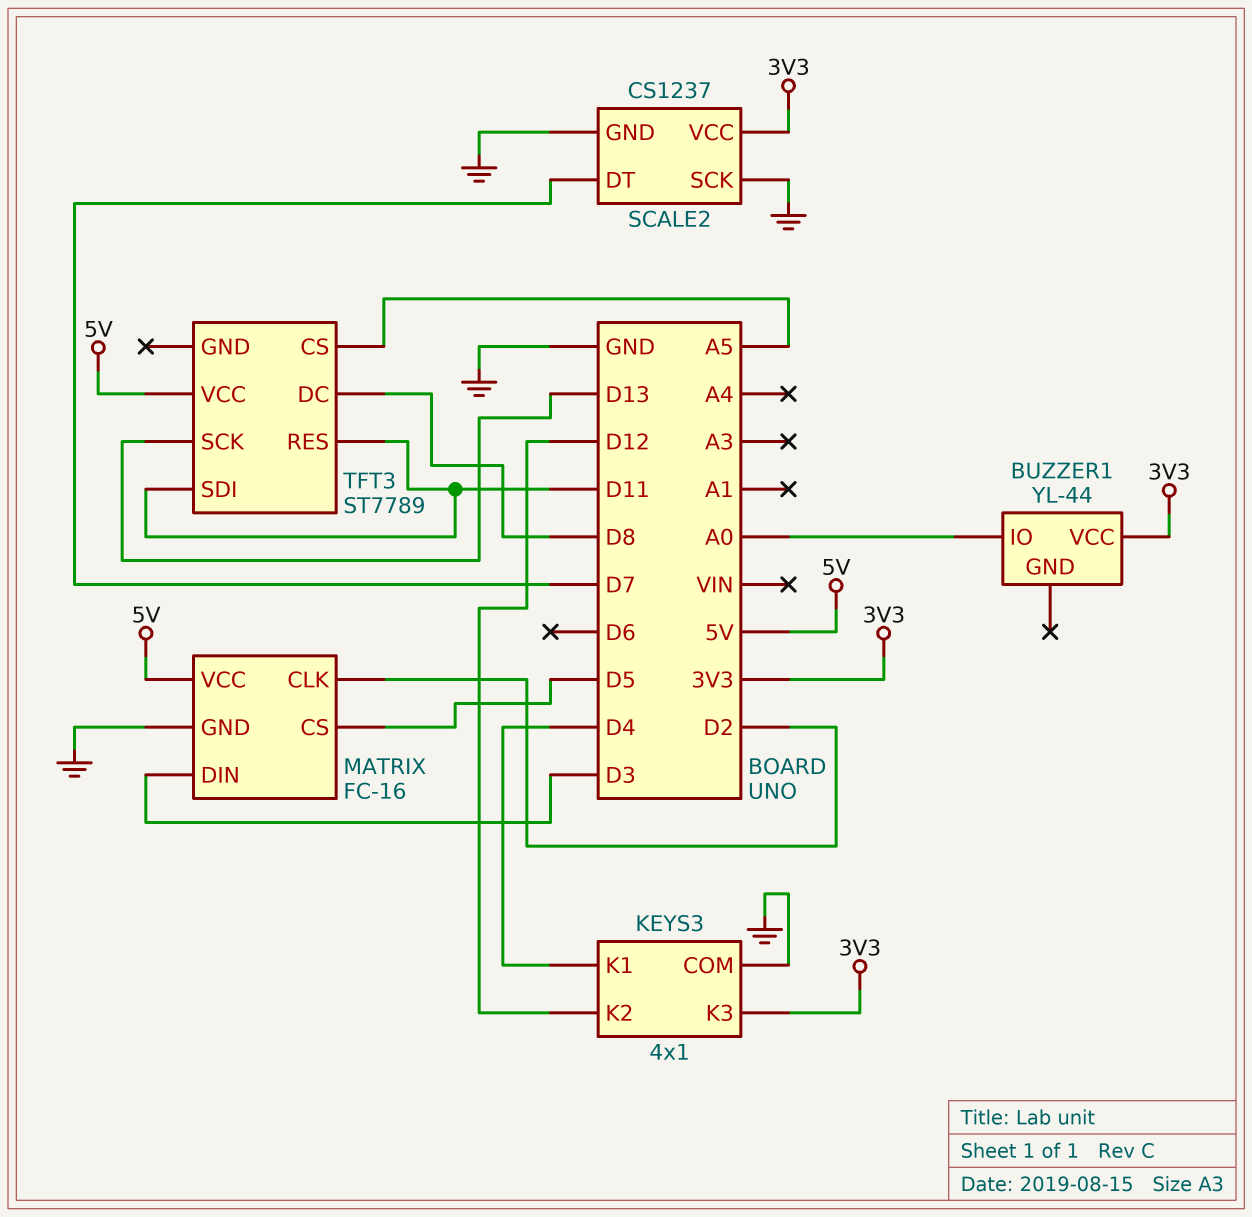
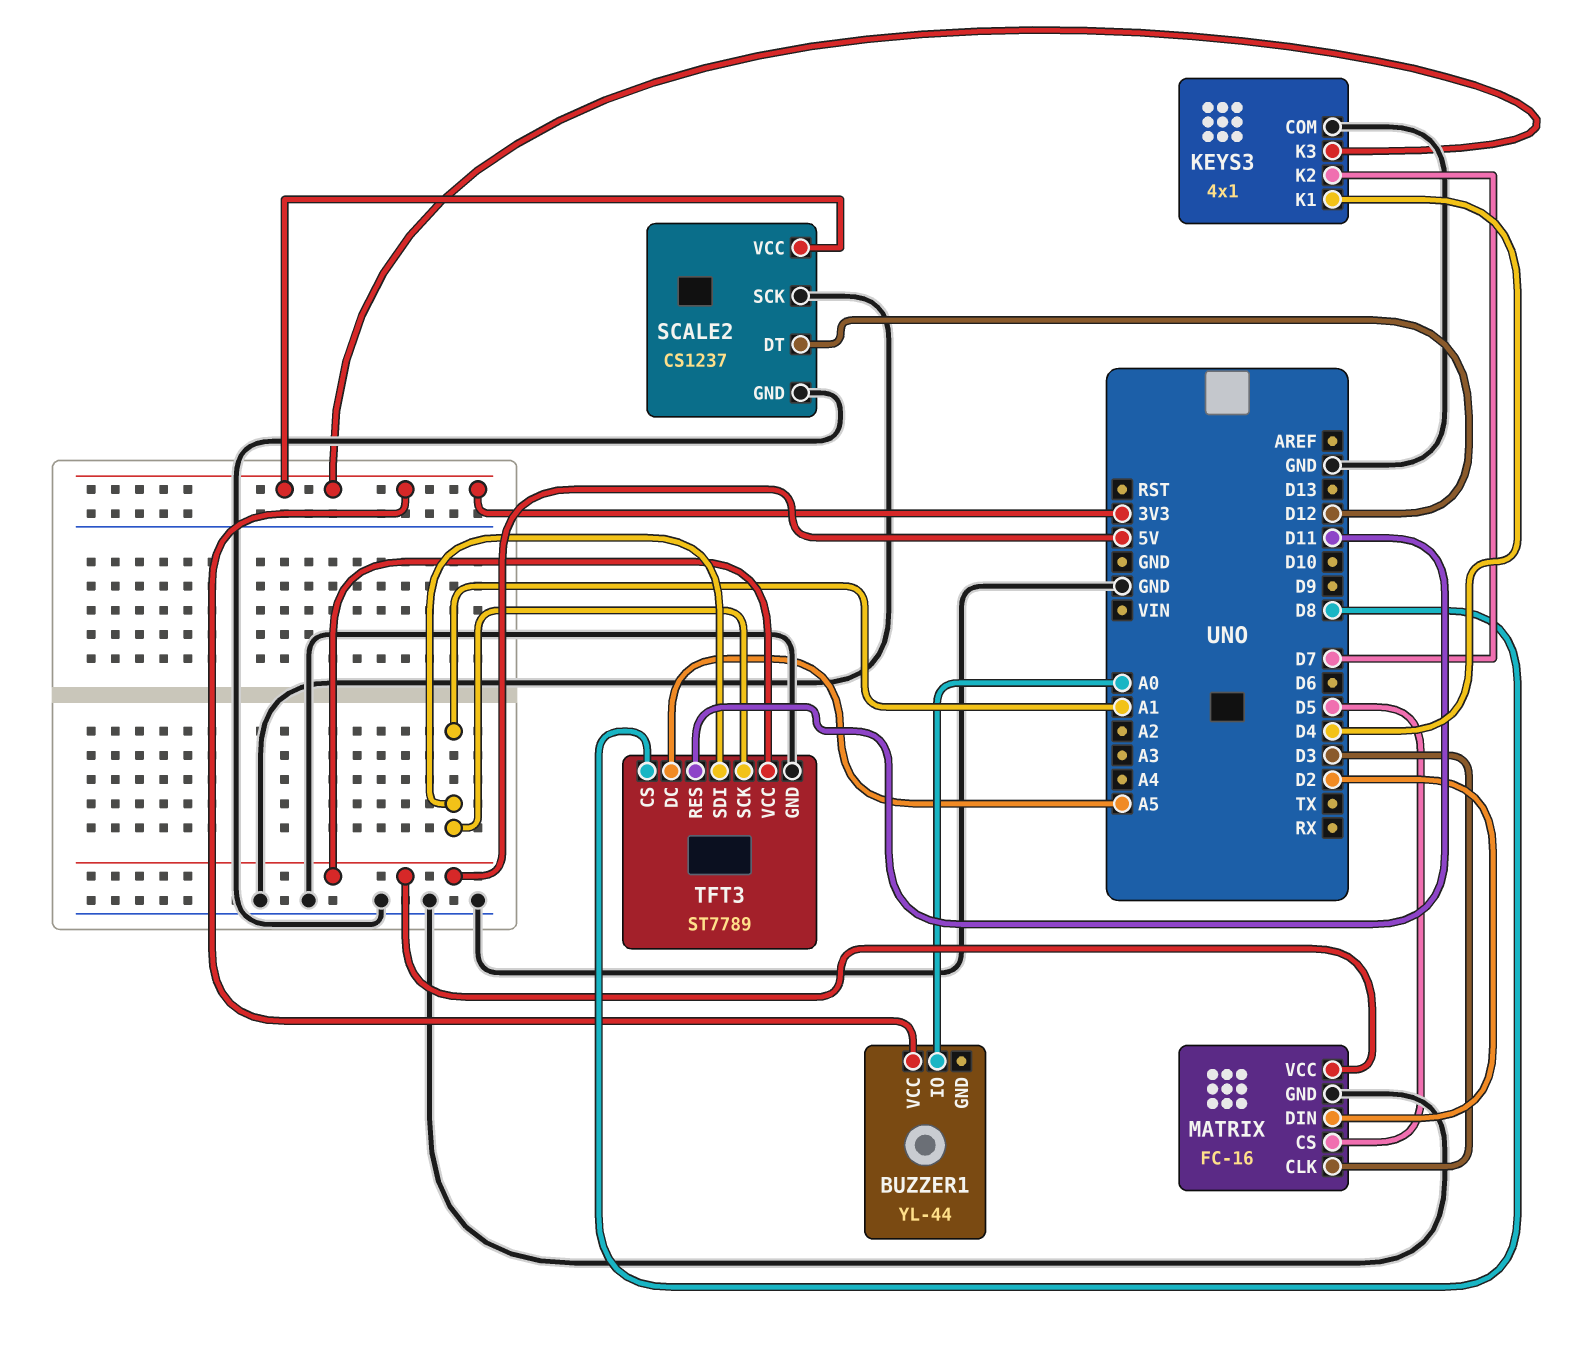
KEYS3 pin K2: D12 -> D7
MATRIX pin CLK: D2 -> D3
MATRIX pin DIN: D3 -> D2
SCALE2 pin DT: D7 -> D12
TFT3 pin CS: A5 -> D8
TFT3 pin DC: D8 -> A5
TFT3 pin GND: none -> GND
TFT3 pin SCK: D13 -> A1
TFT3 pin SDI: D11 -> A1

